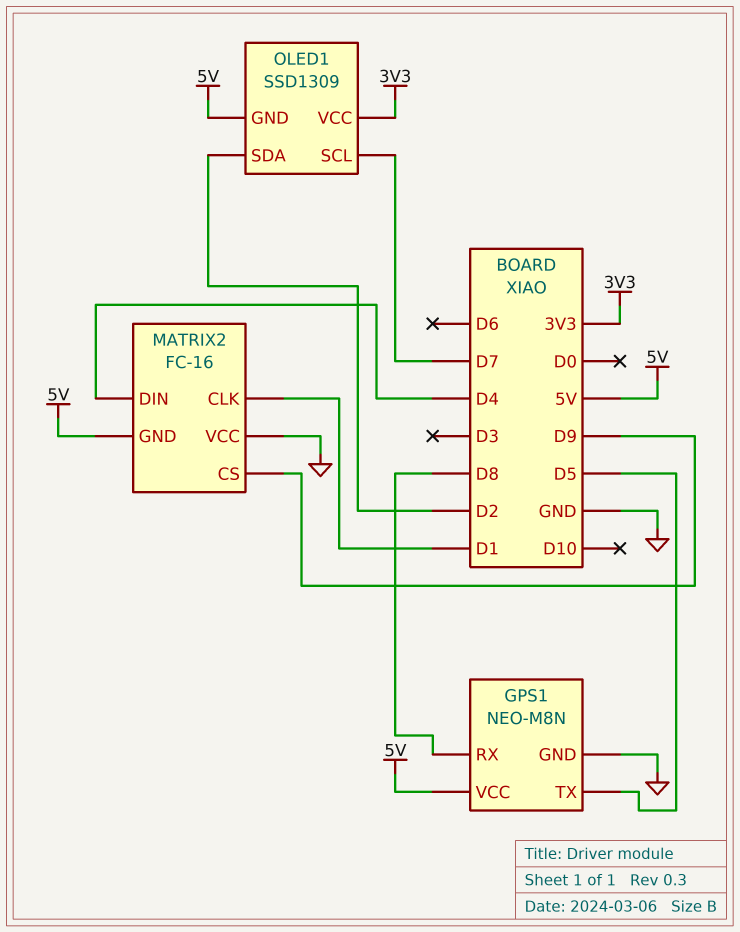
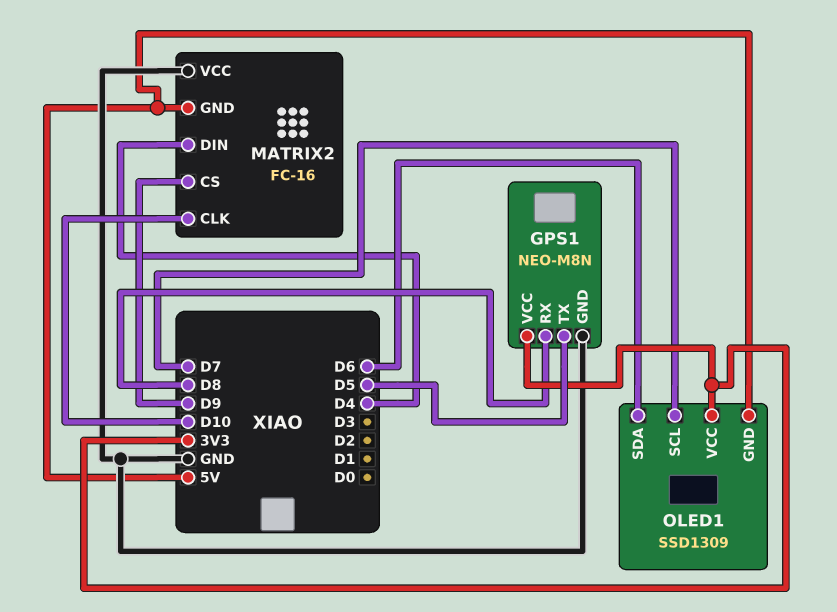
GPS1 pin VCC: 5V -> 3V3
MATRIX2 pin CLK: D1 -> D10
OLED1 pin SDA: D2 -> D6

